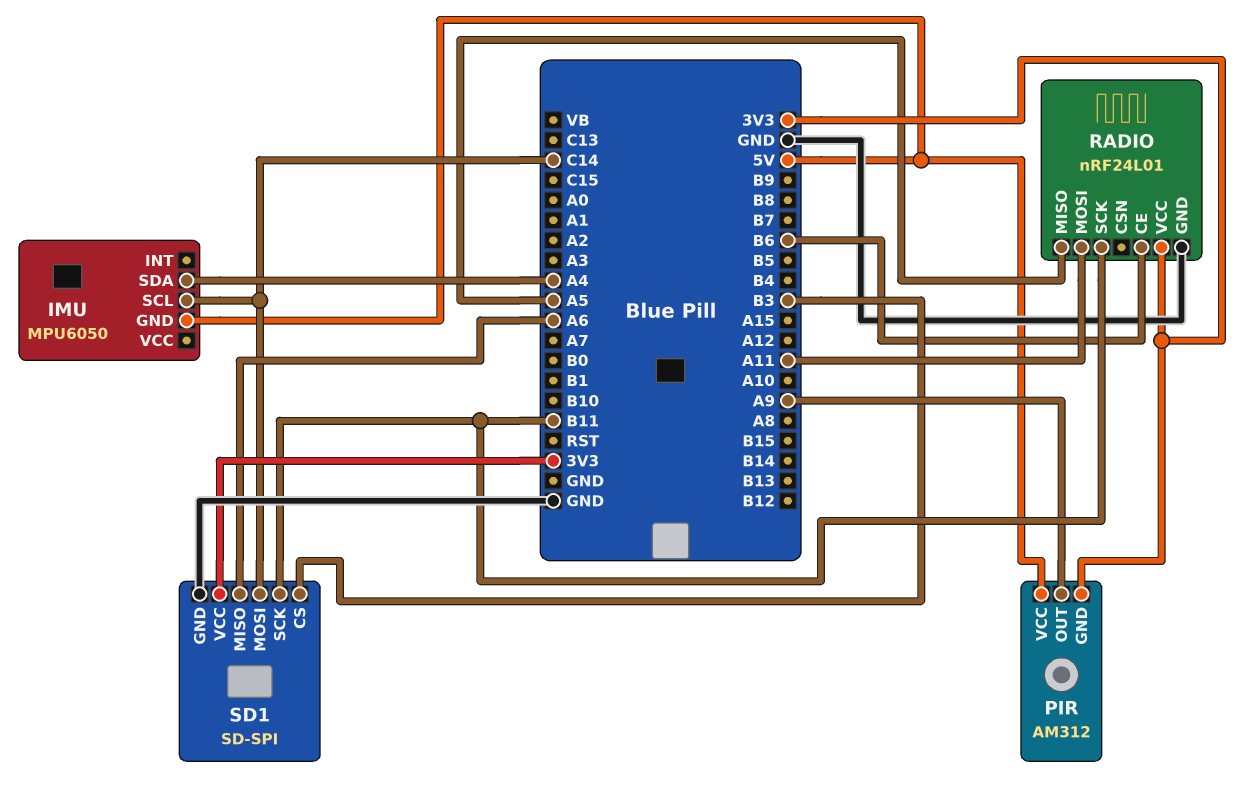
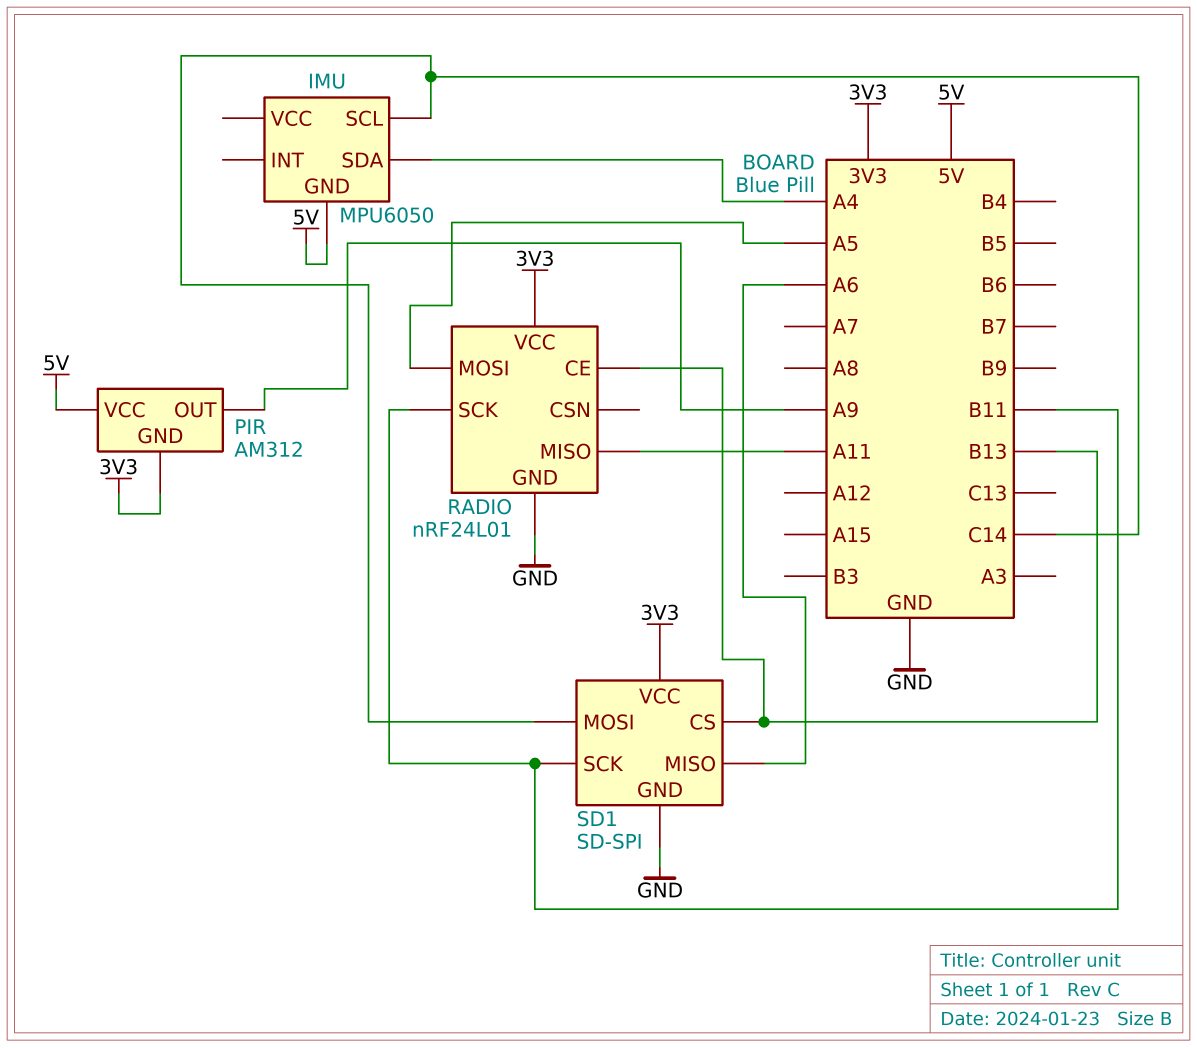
RADIO pin CE: B6 -> B13
RADIO pin MISO: A5 -> A11
RADIO pin MOSI: A11 -> A5
SD1 pin CS: B3 -> B13

